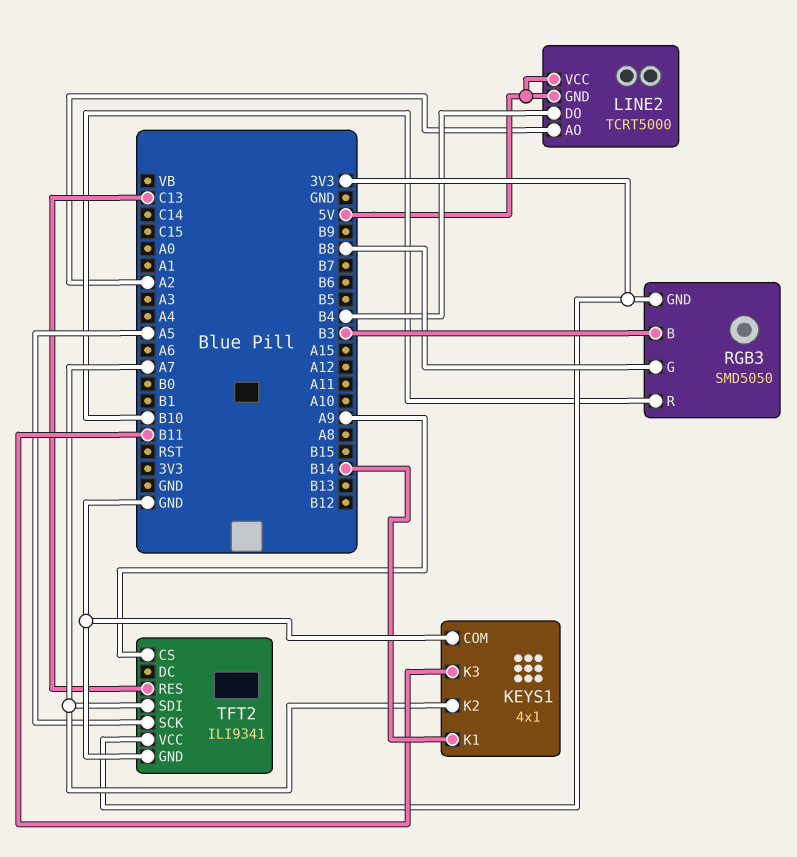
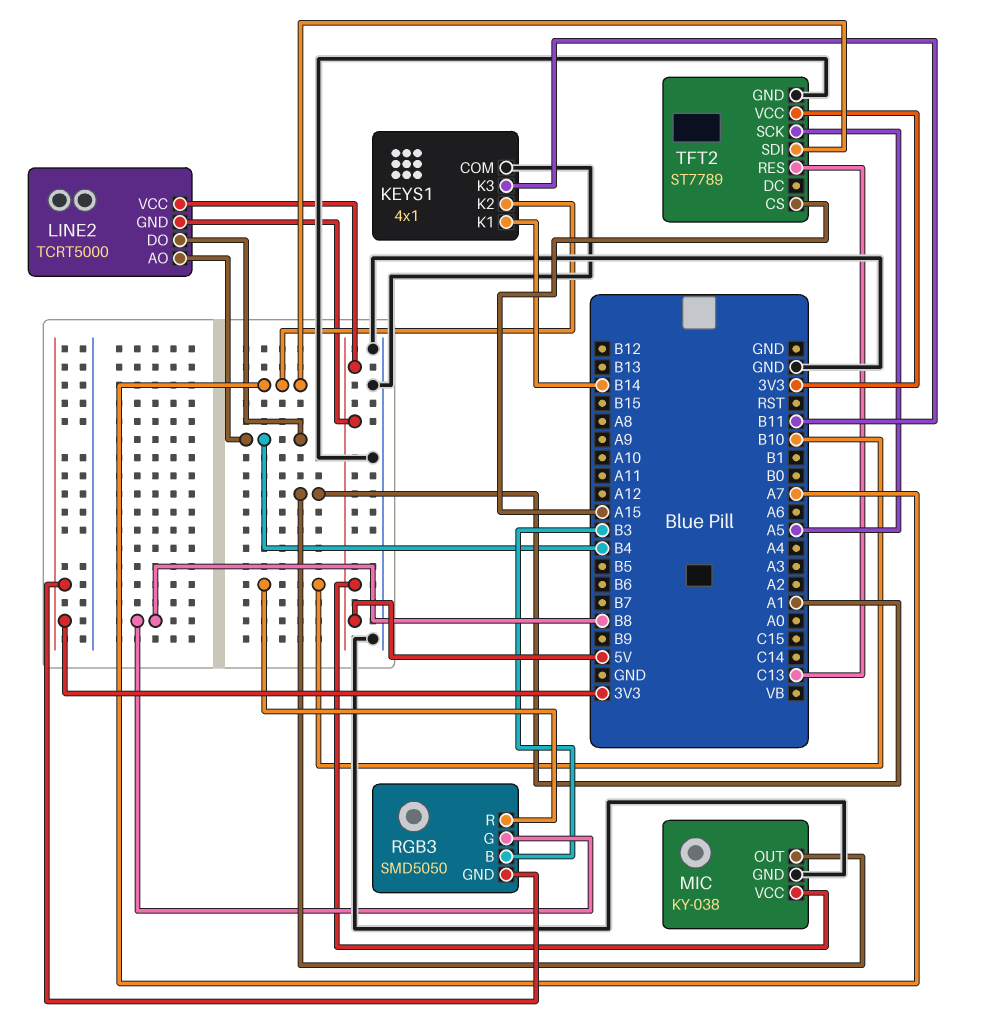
LINE2 pin AO: A2 -> B4
MIC: none -> KY-038
MIC pin GND: none -> GND
MIC pin OUT: none -> A1
MIC pin VCC: none -> 5V
TFT2: ILI9341 -> ST7789
TFT2 pin CS: A9 -> A15

